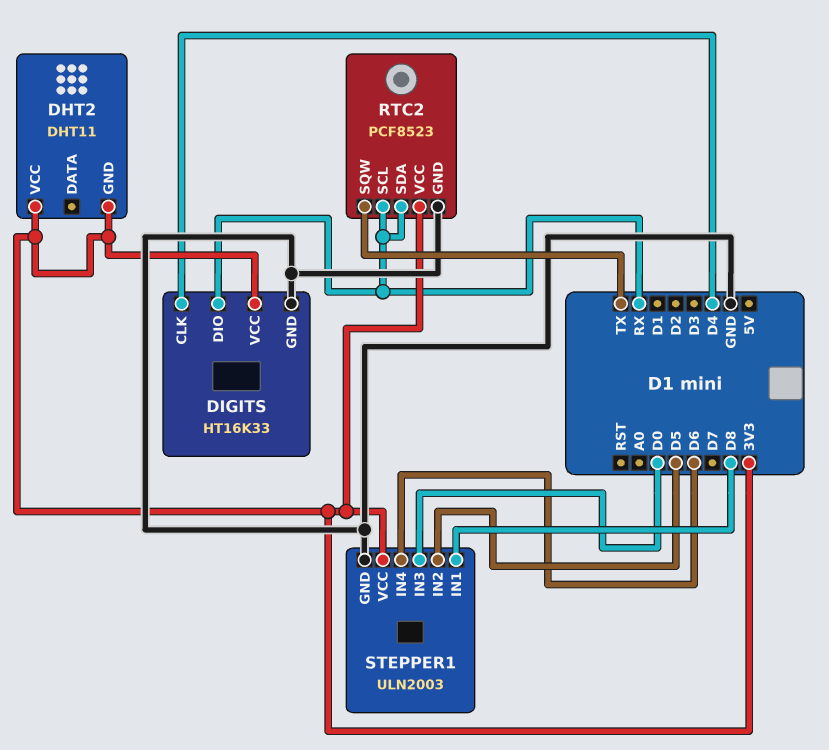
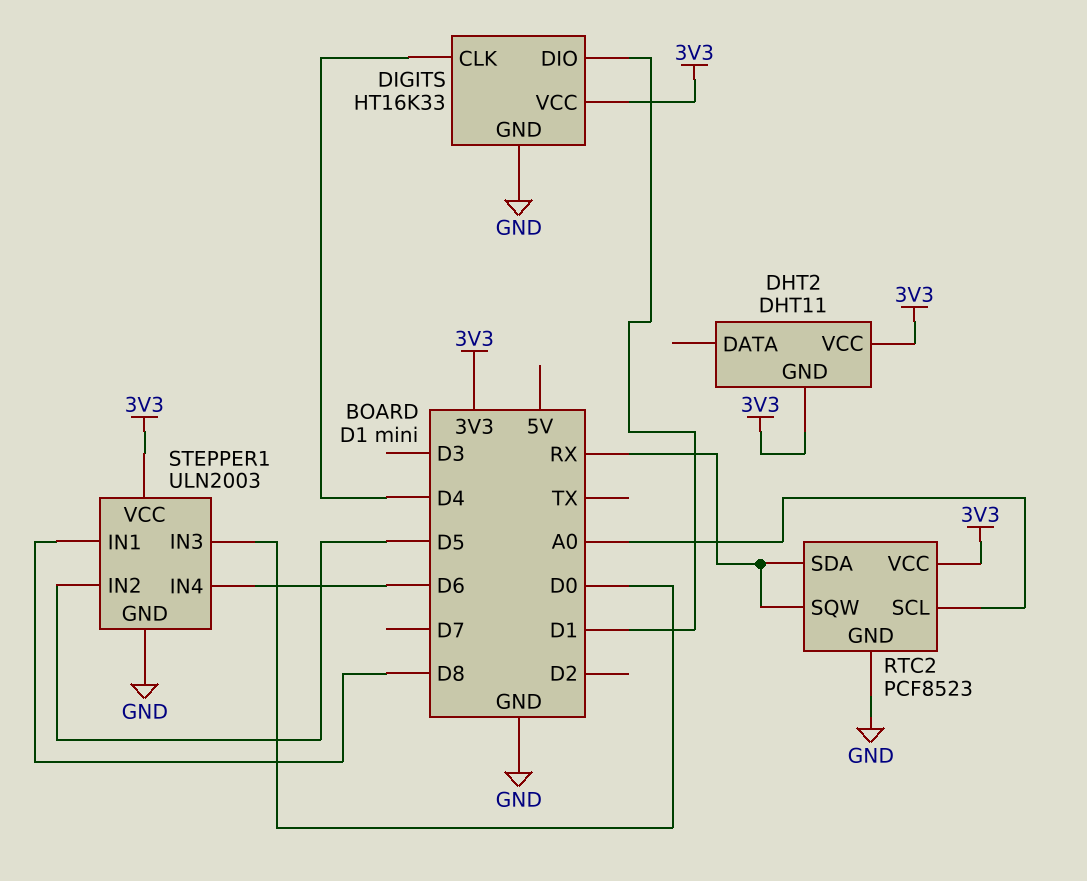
DIGITS pin DIO: RX -> D1
RTC2 pin SCL: RX -> A0
RTC2 pin SQW: TX -> RX

